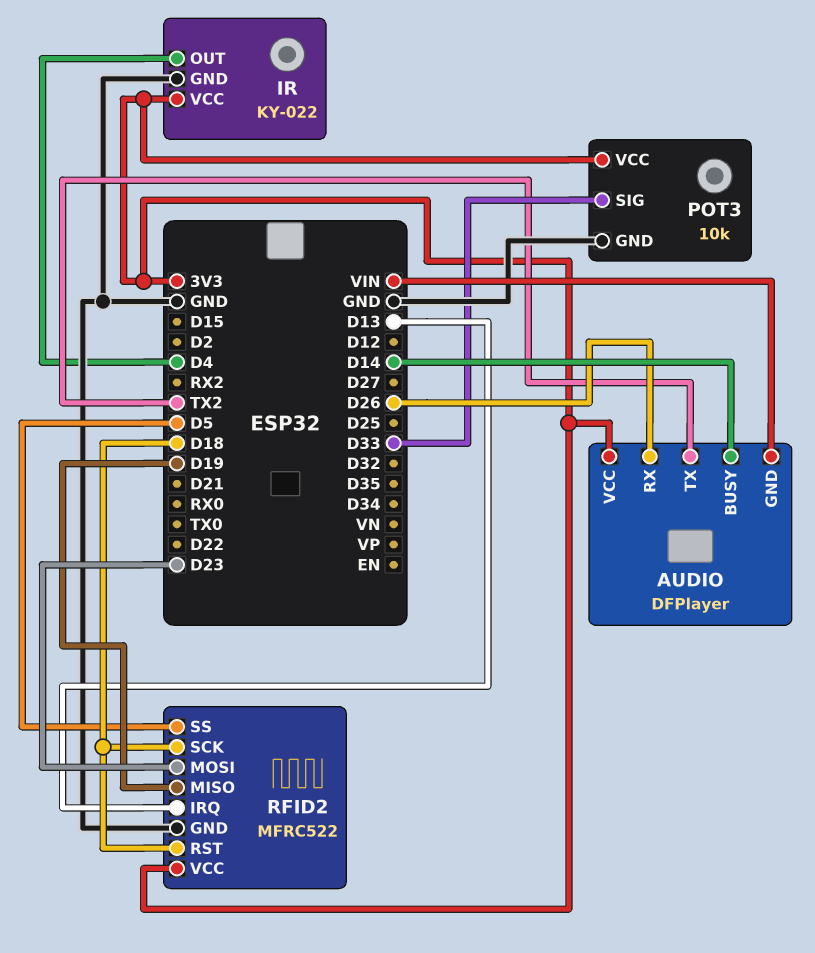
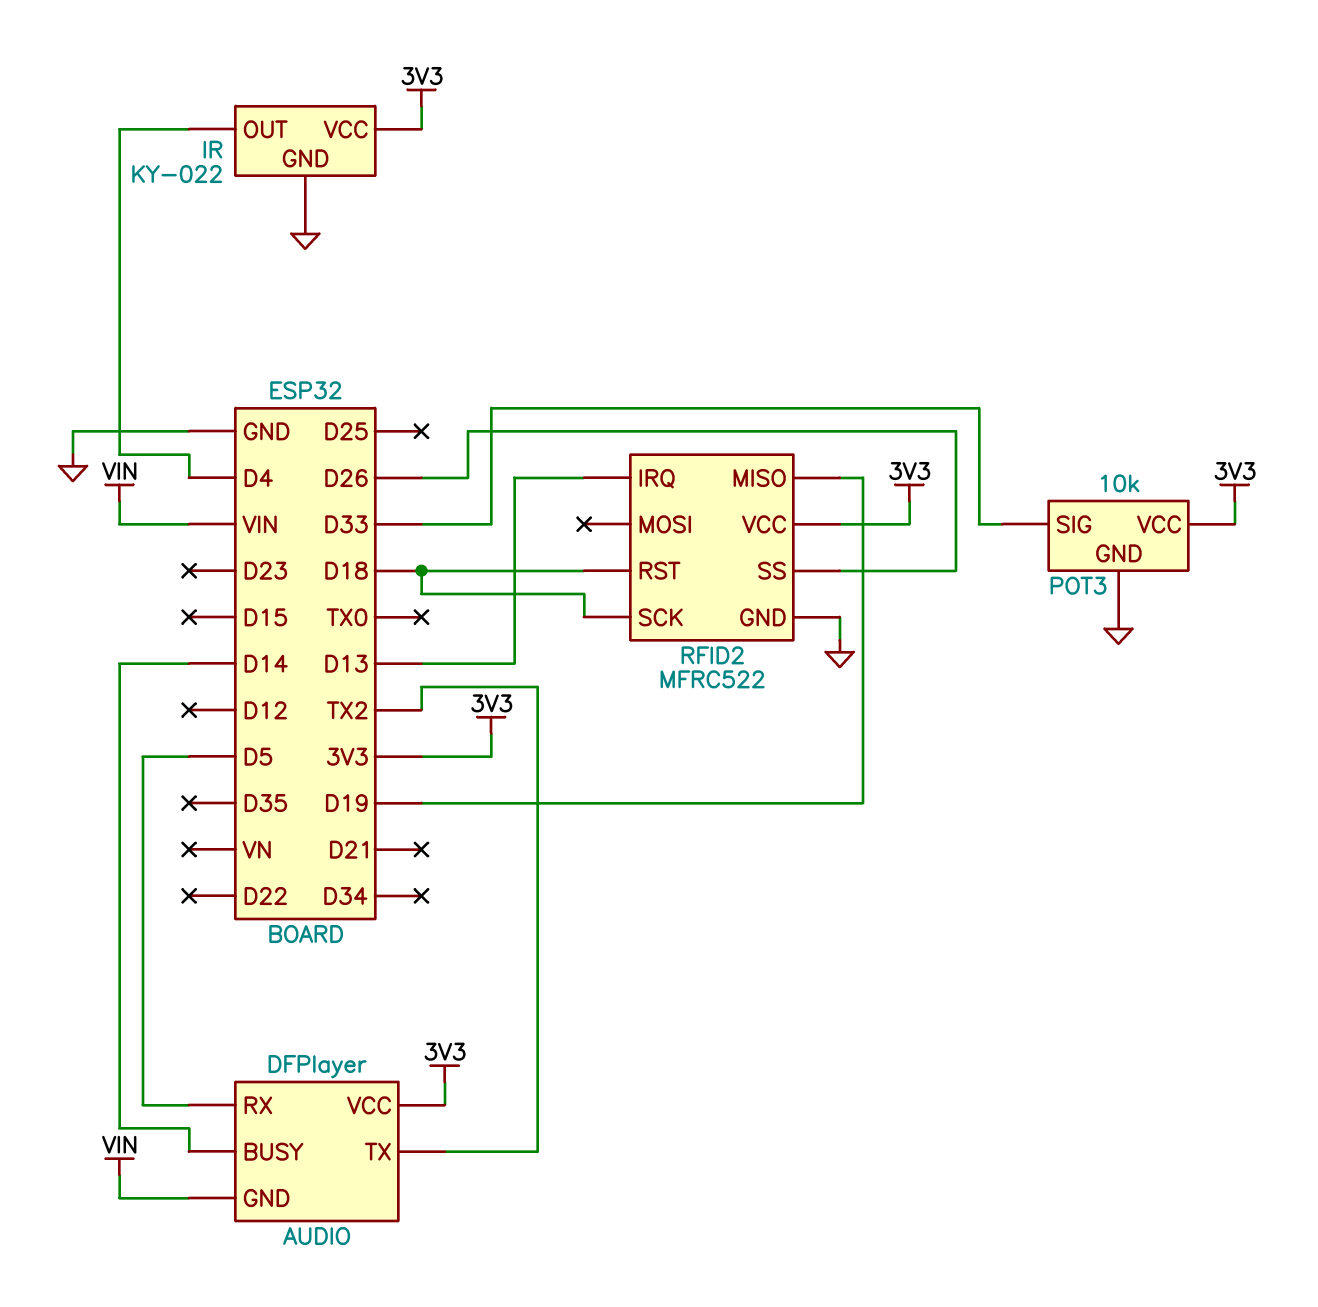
AUDIO pin RX: D26 -> D5
RFID2 pin MOSI: D23 -> none
RFID2 pin SS: D5 -> D26

